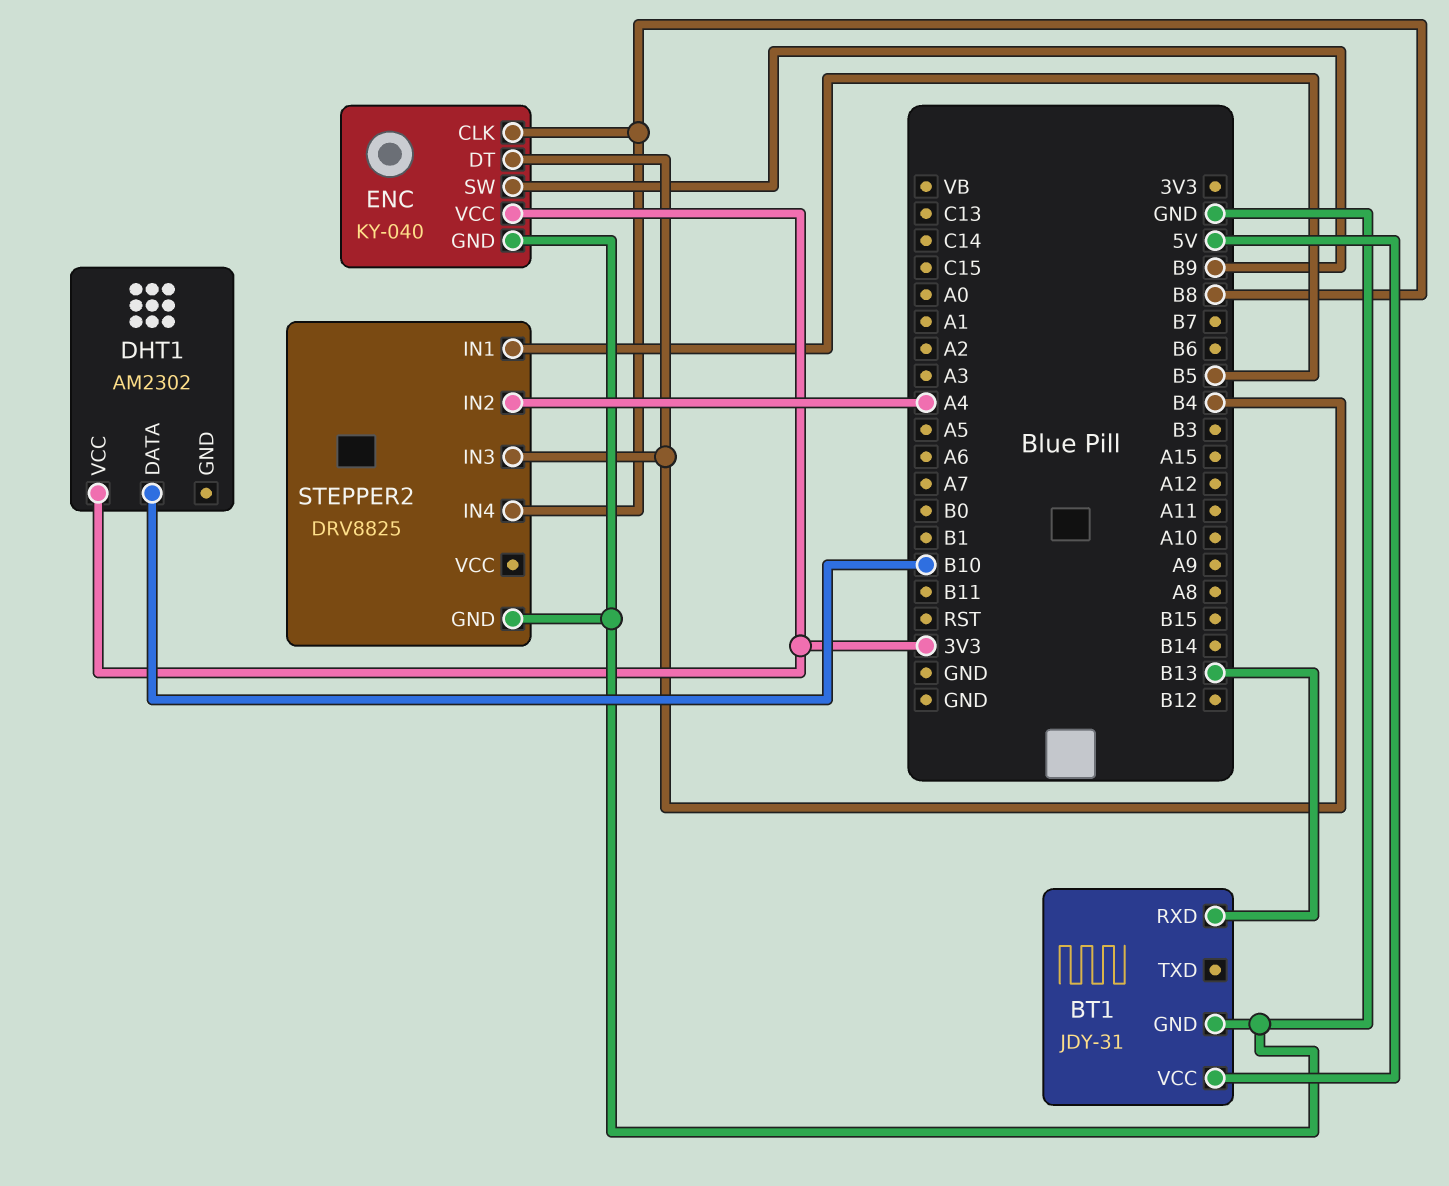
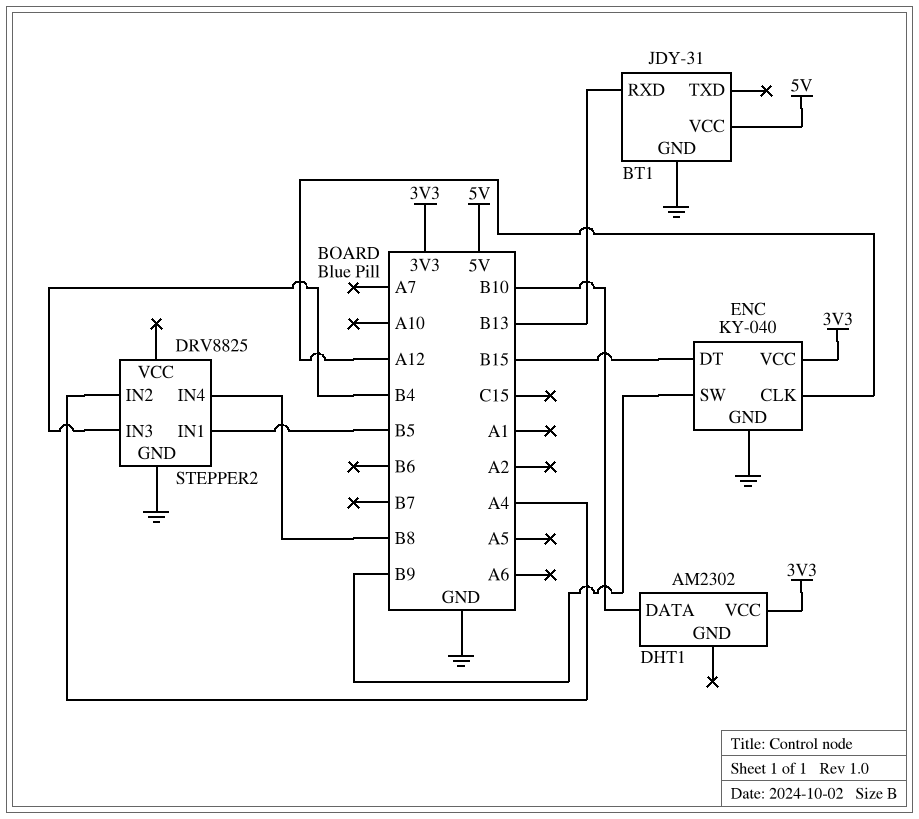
ENC pin CLK: B8 -> A12
ENC pin DT: B4 -> B15

